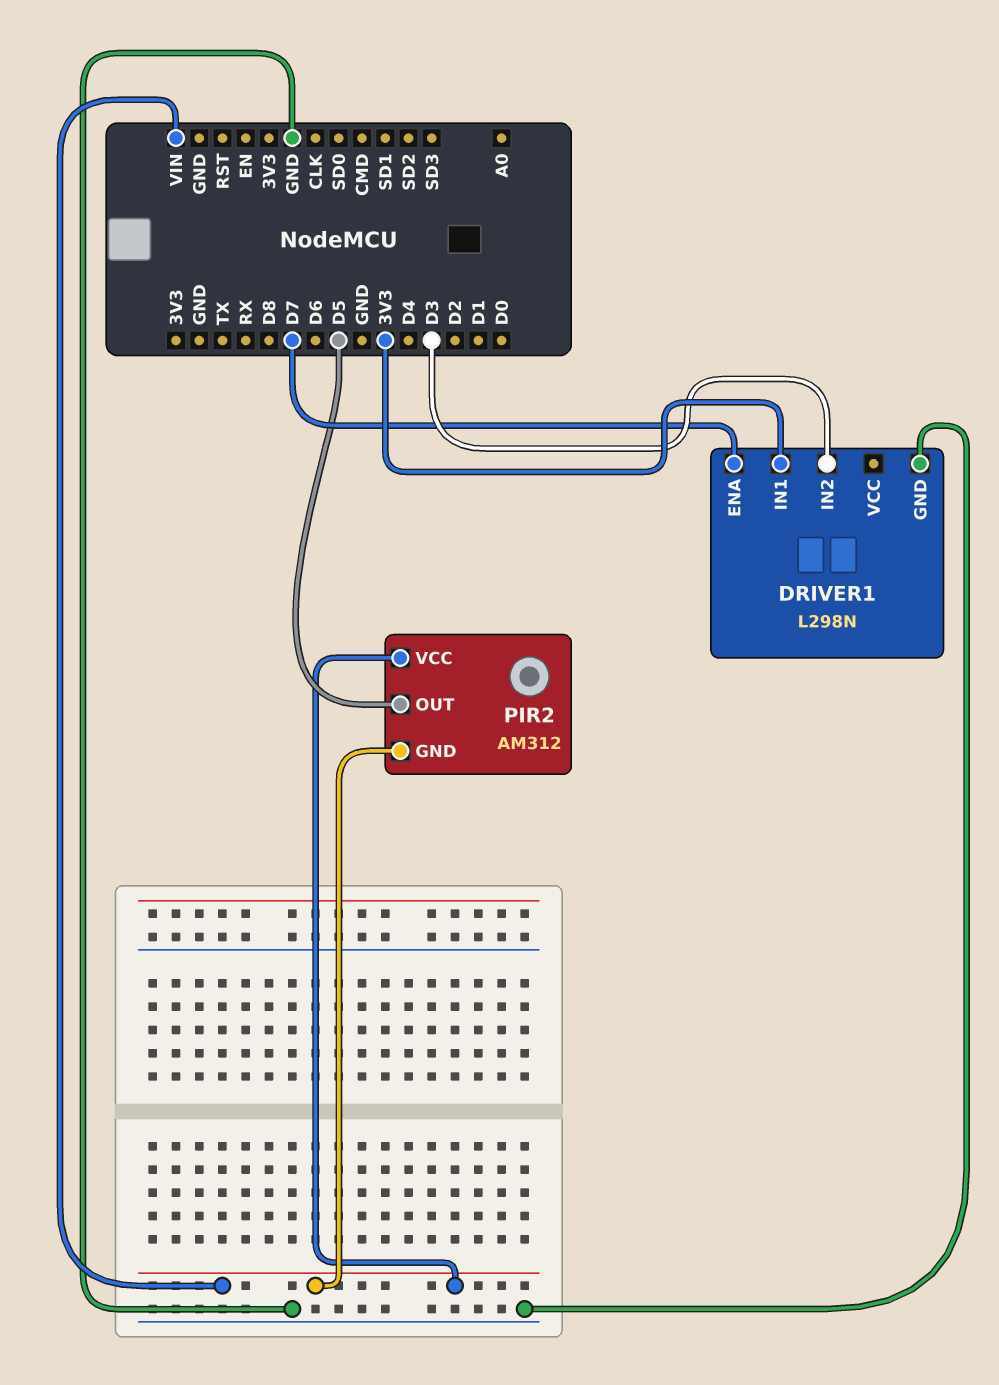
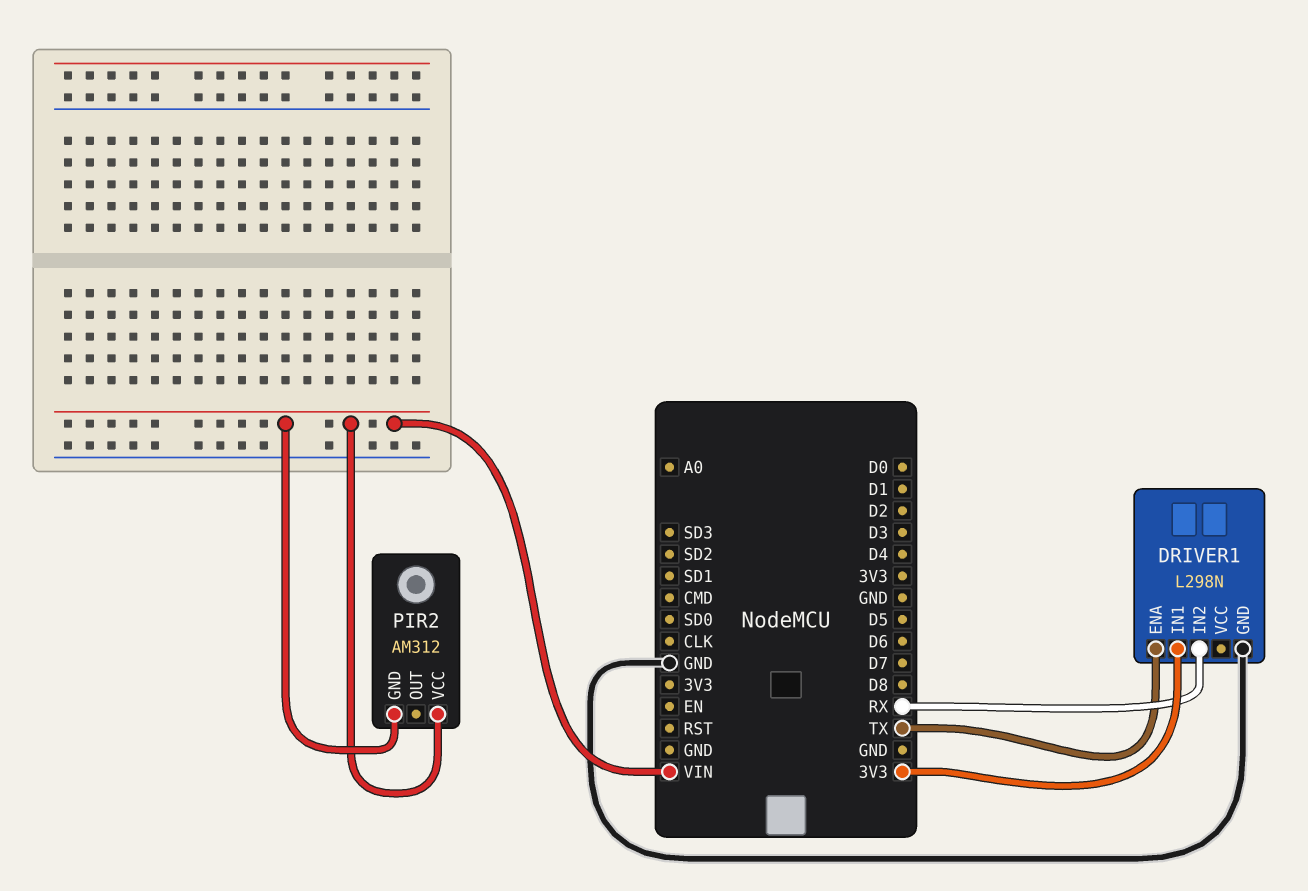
DRIVER1 pin ENA: D7 -> TX
DRIVER1 pin IN2: D3 -> RX
PIR2 pin OUT: D5 -> none

